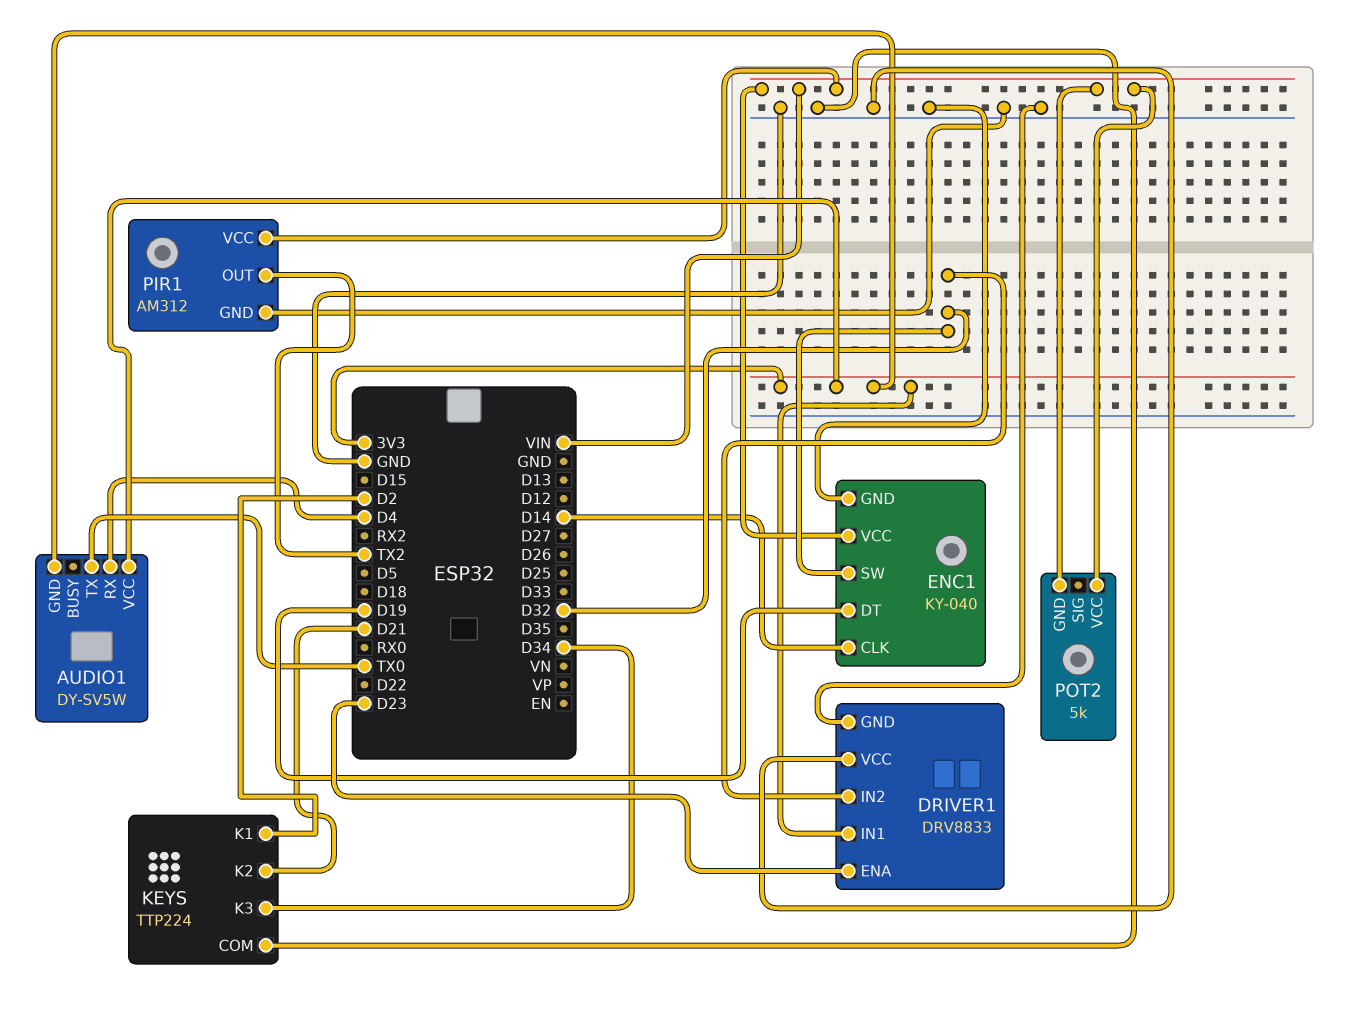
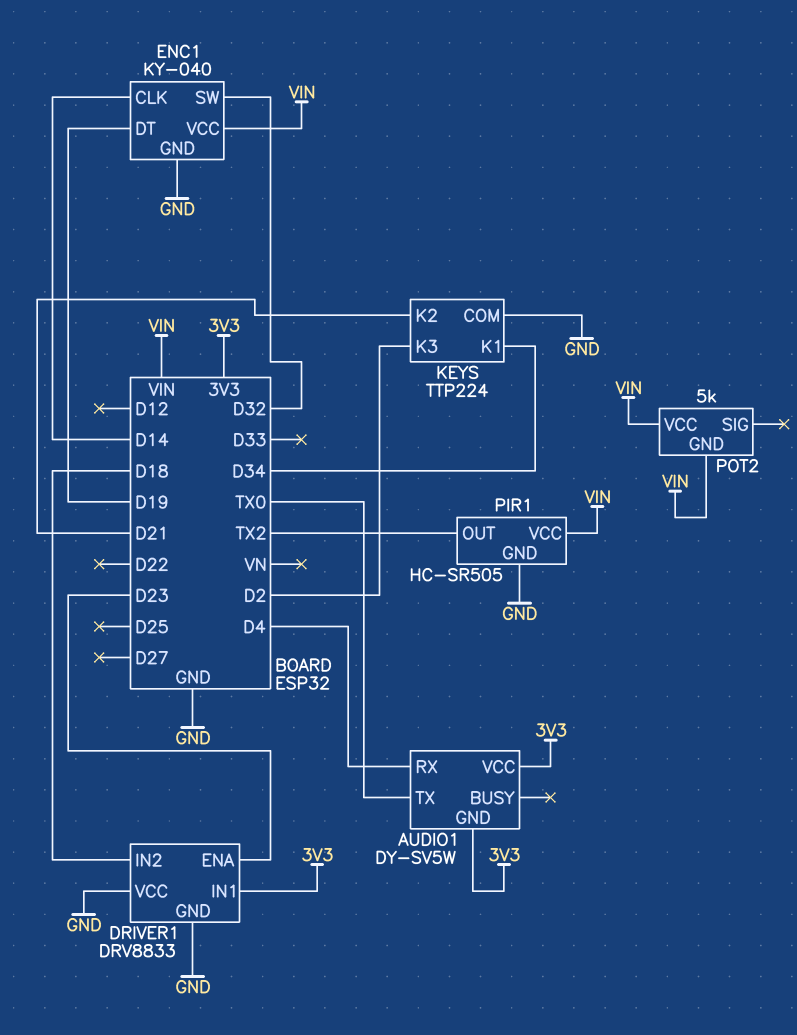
DRIVER1 pin IN2: D32 -> D18
KEYS pin K1: D2 -> D34
KEYS pin K3: D34 -> D2
PIR1: AM312 -> HC-SR505

